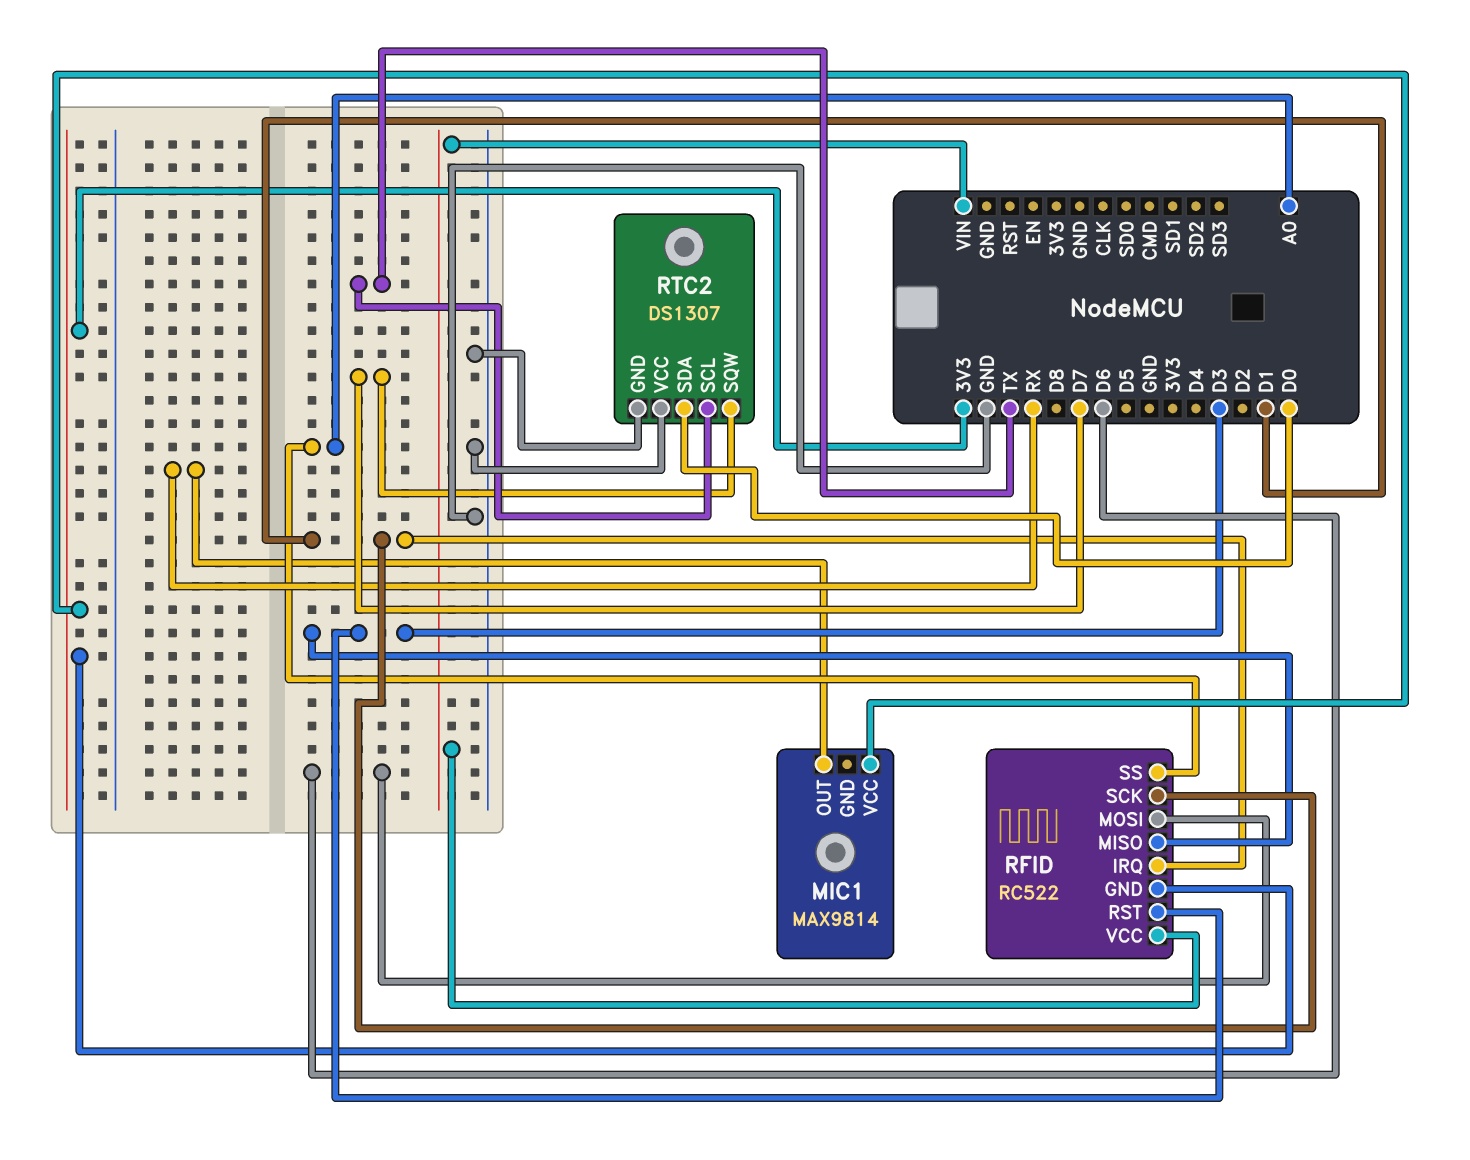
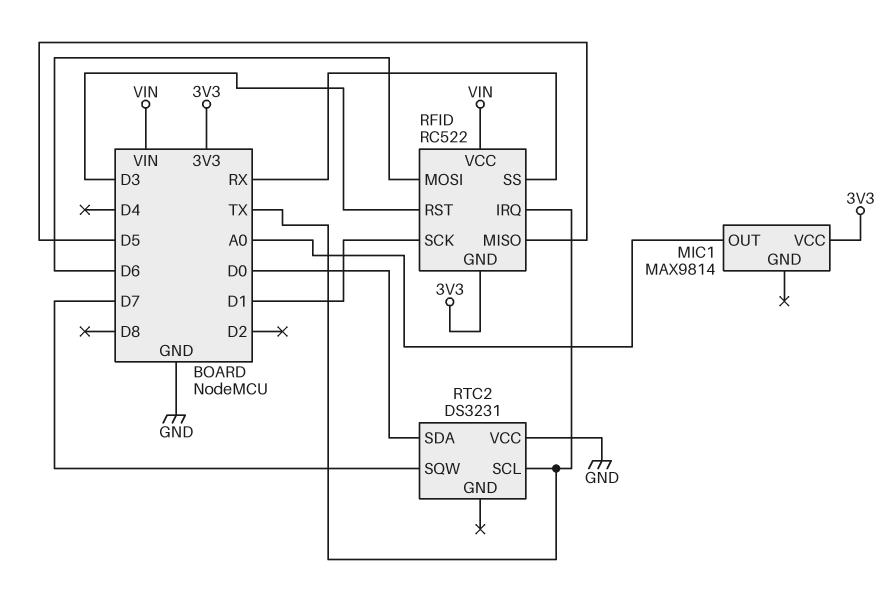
MIC1 pin OUT: RX -> A0
RFID pin IRQ: D1 -> TX
RFID pin MISO: D3 -> D5
RFID pin SS: A0 -> RX
RTC2: DS1307 -> DS3231
RTC2 pin GND: GND -> none

